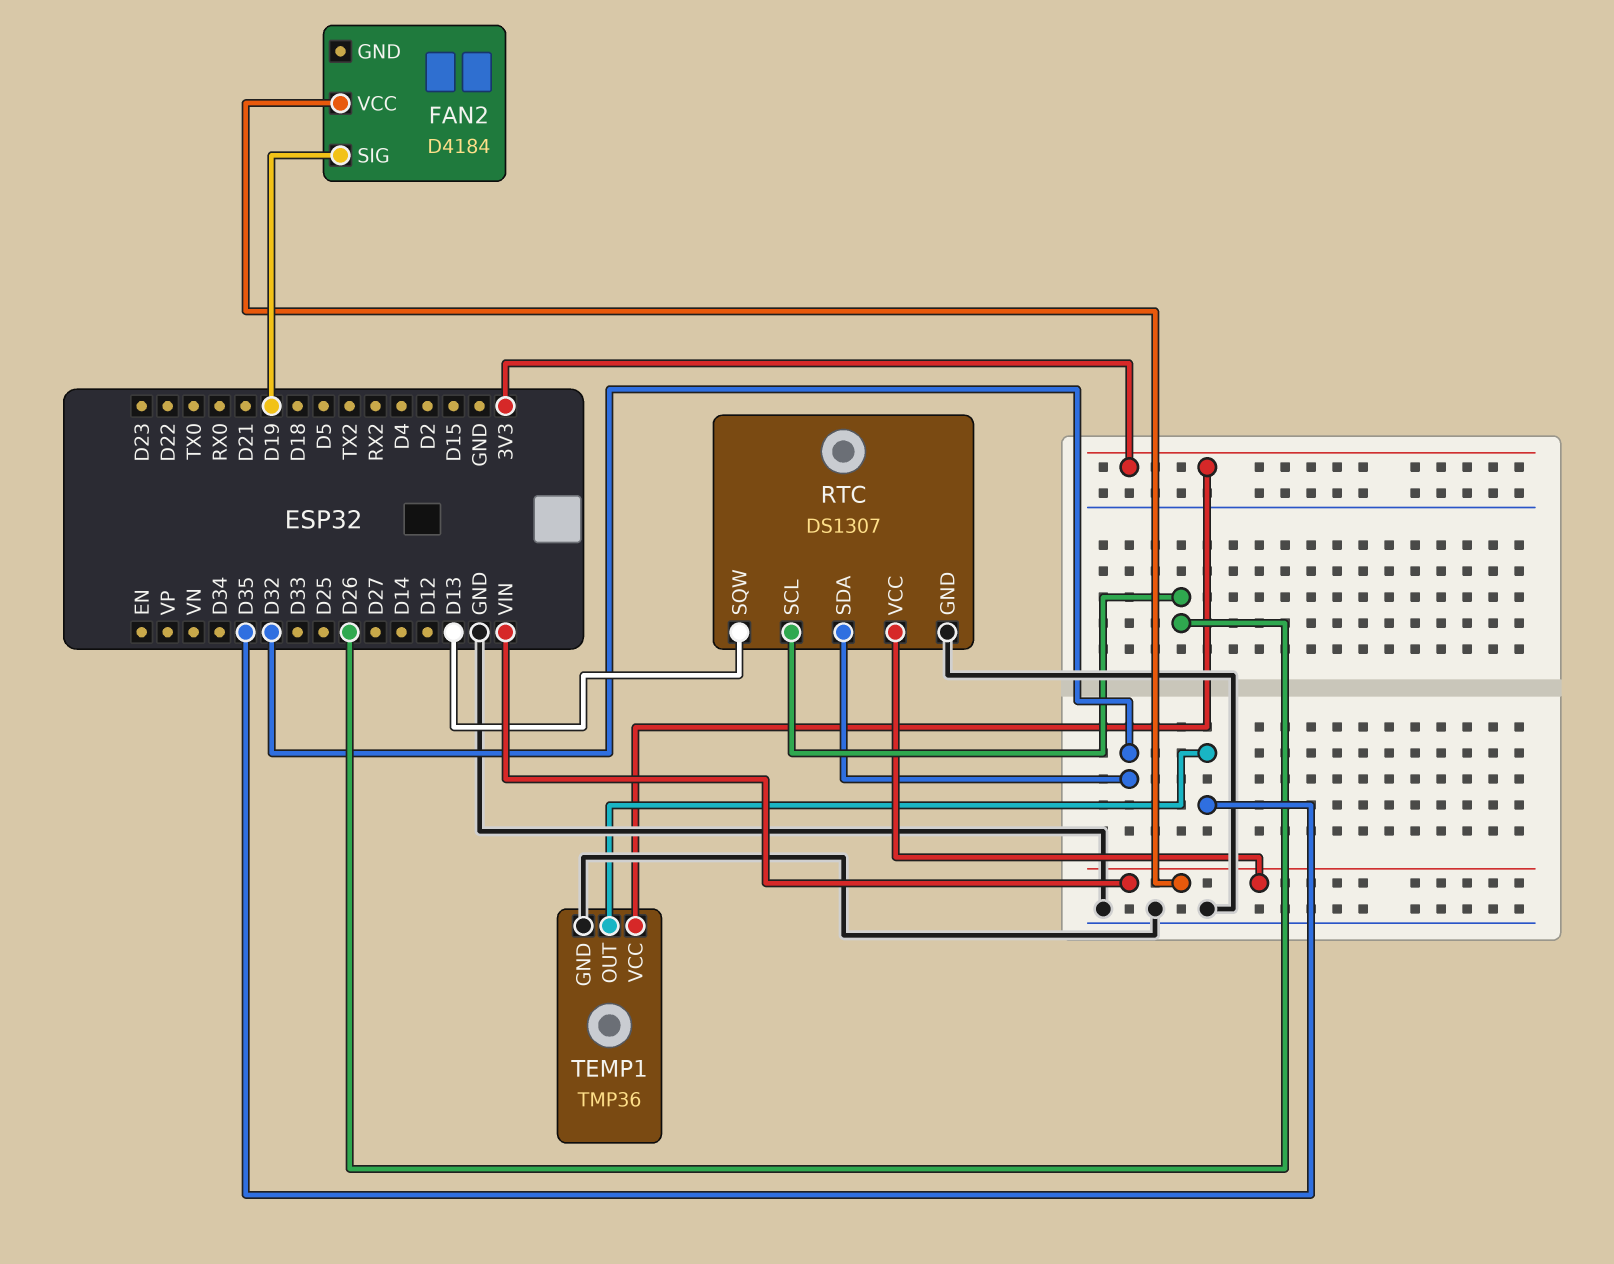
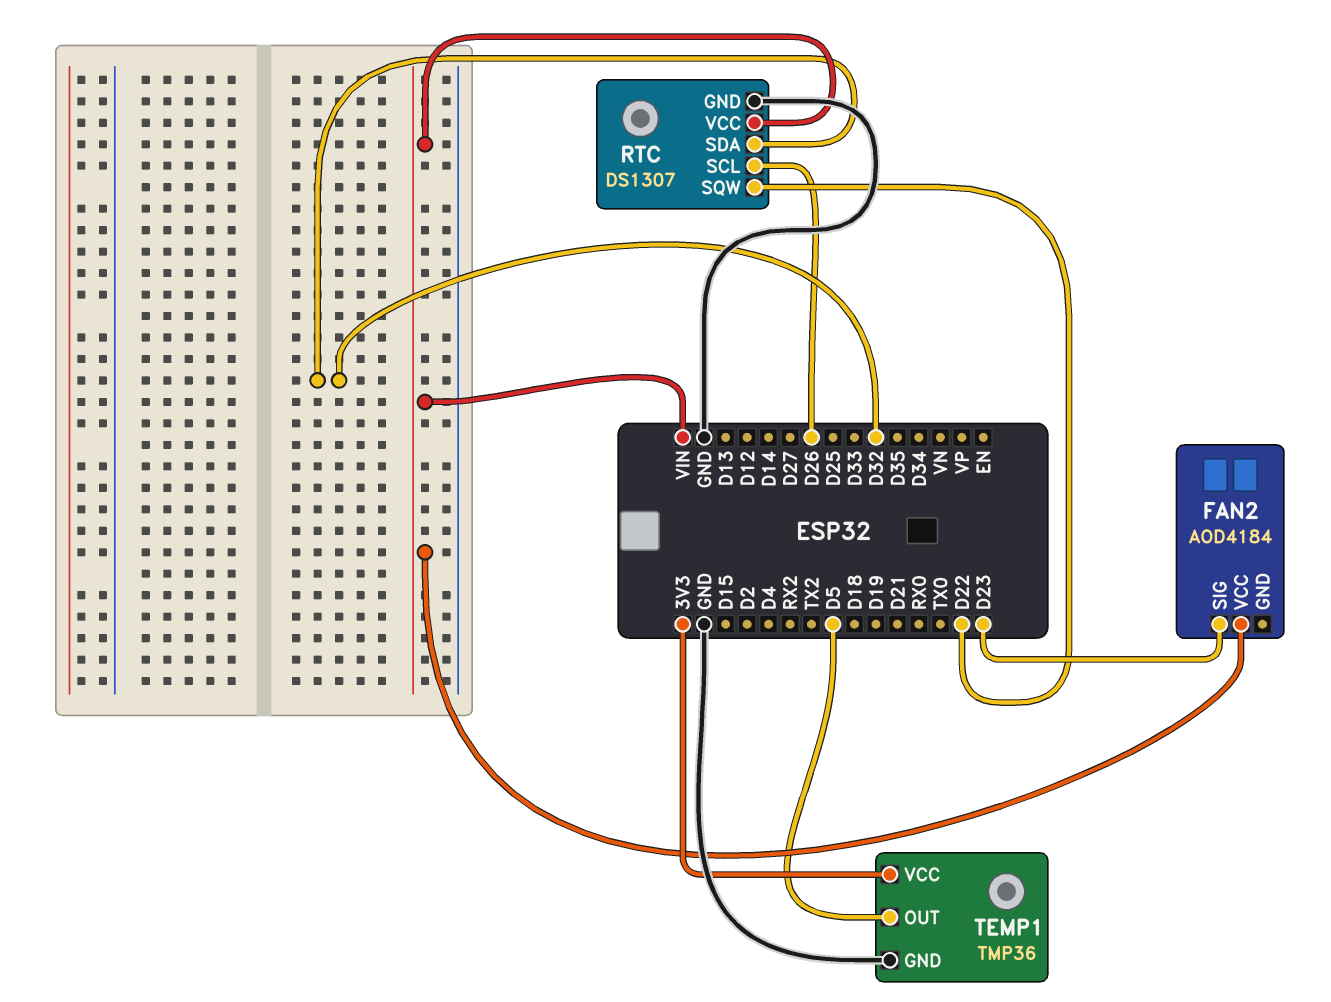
FAN2: D4184 -> AOD4184
FAN2 pin SIG: D19 -> D23
RTC pin SQW: D13 -> D22
TEMP1 pin OUT: D35 -> D5

